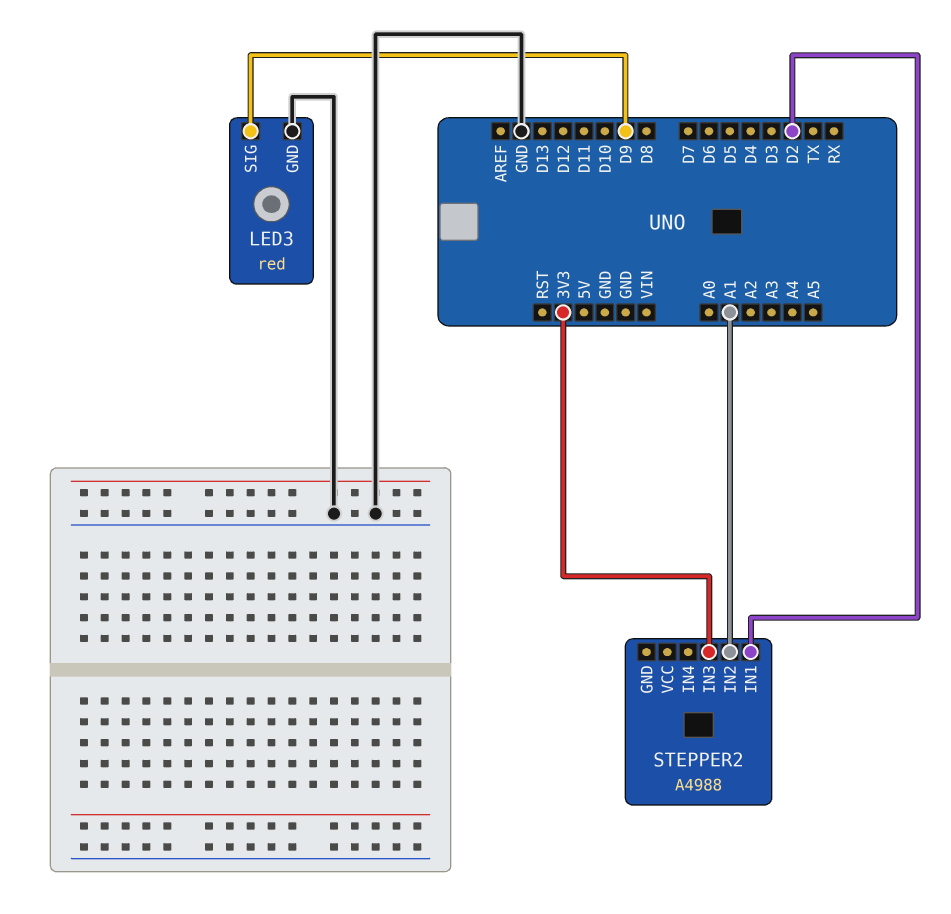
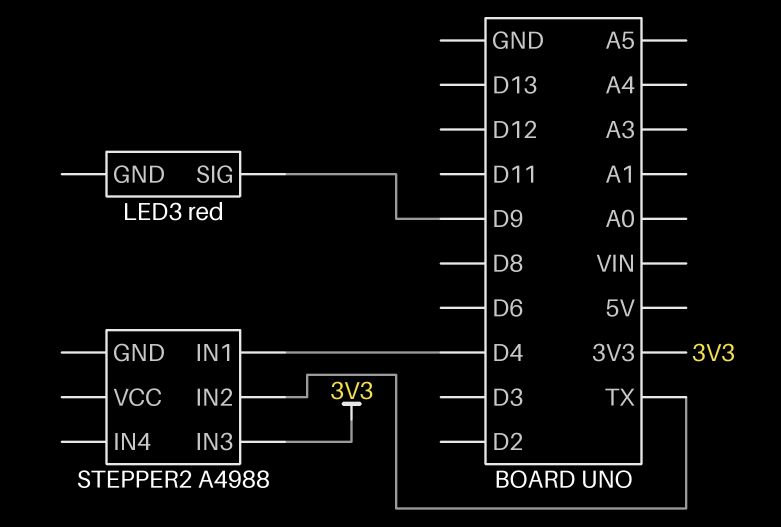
LED3 pin GND: GND -> none
STEPPER2 pin IN1: D2 -> D4
STEPPER2 pin IN2: A1 -> TX

